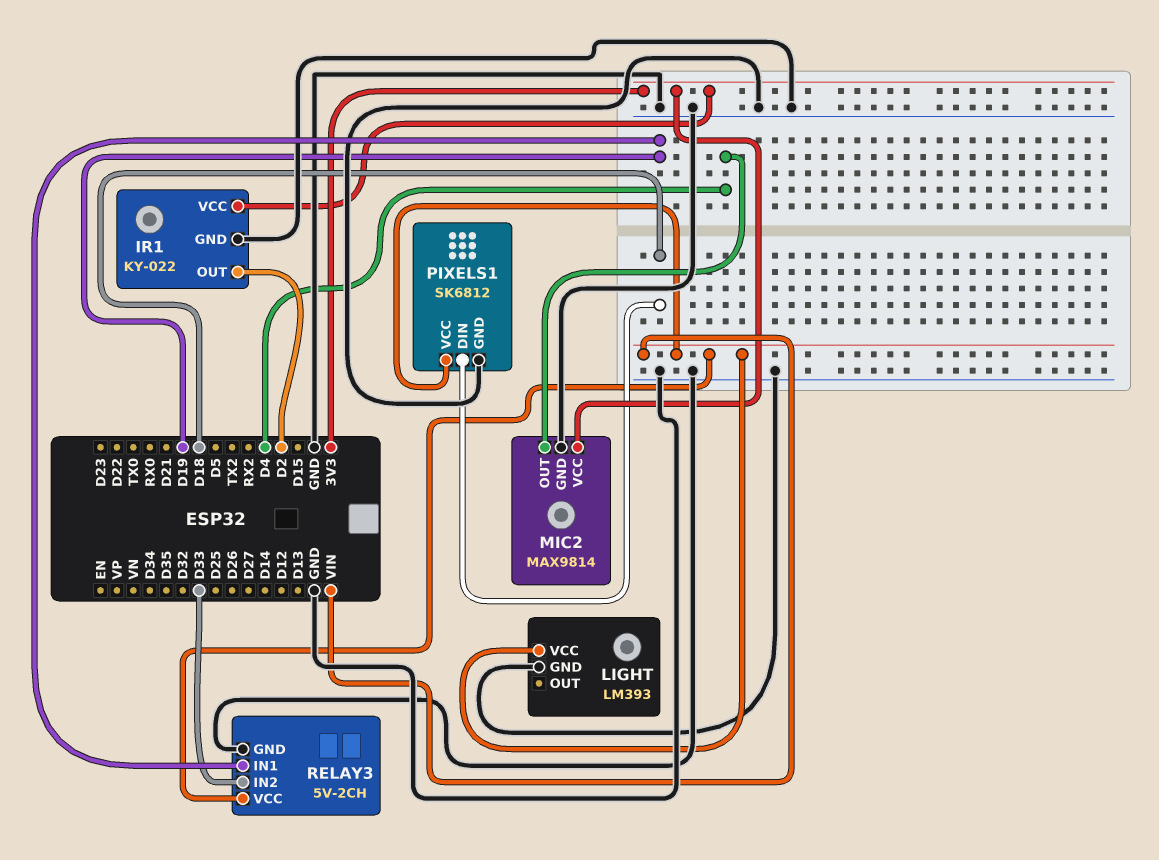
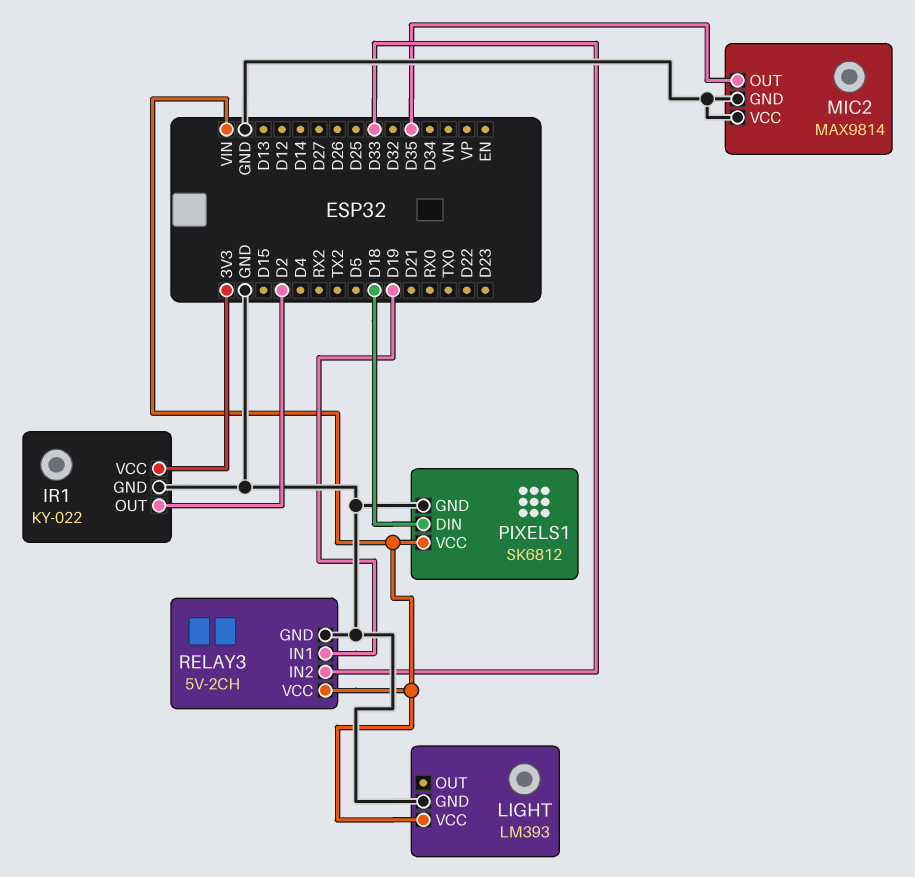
MIC2 pin OUT: D4 -> D35
MIC2 pin VCC: 3V3 -> GND

